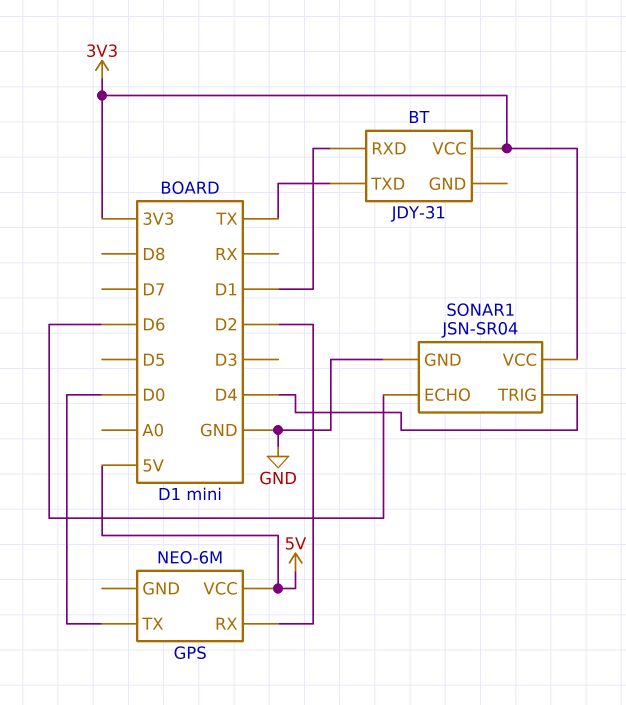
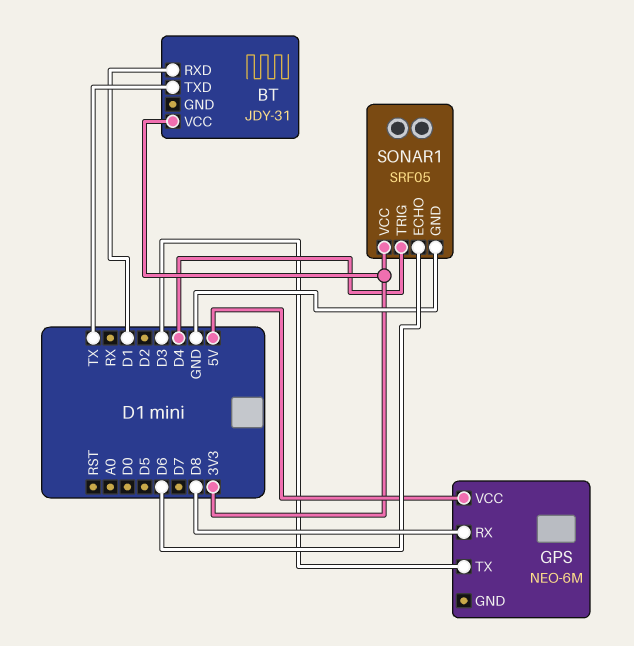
GPS pin RX: D2 -> D8
GPS pin TX: D0 -> D3
SONAR1: JSN-SR04 -> SRF05

